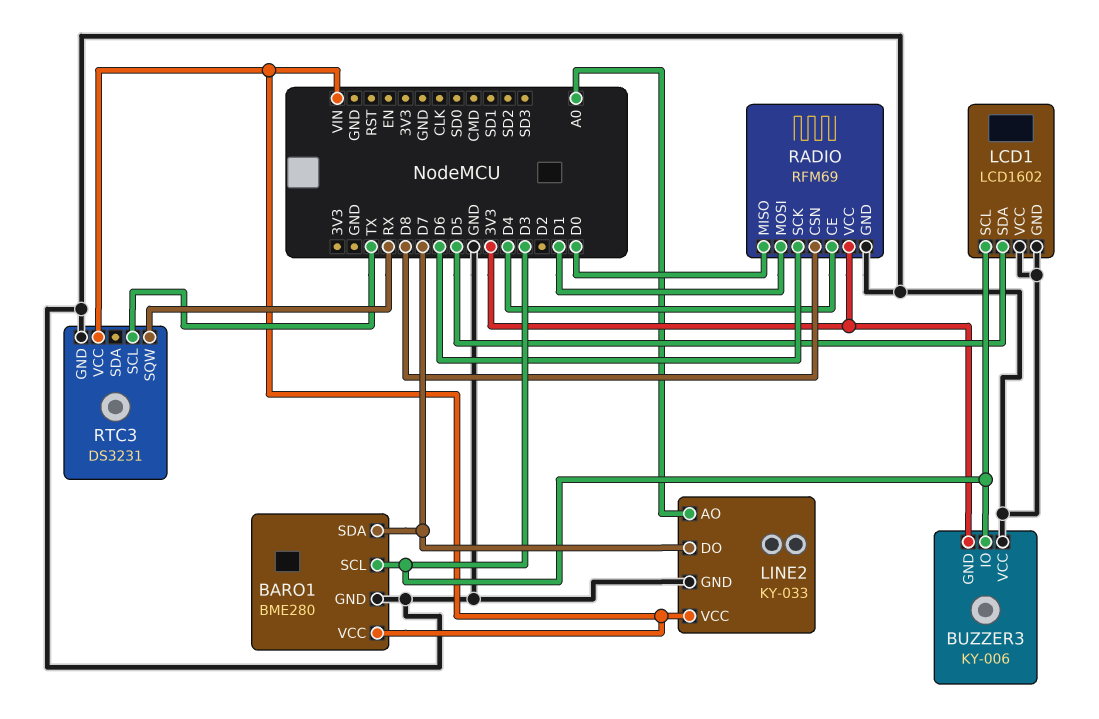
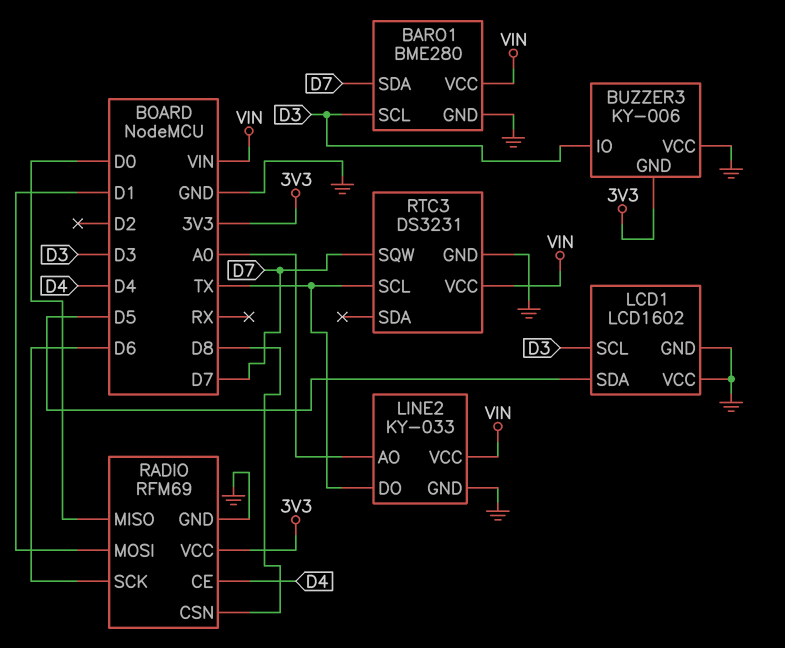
LINE2 pin DO: D7 -> TX
RTC3 pin SQW: RX -> D7

